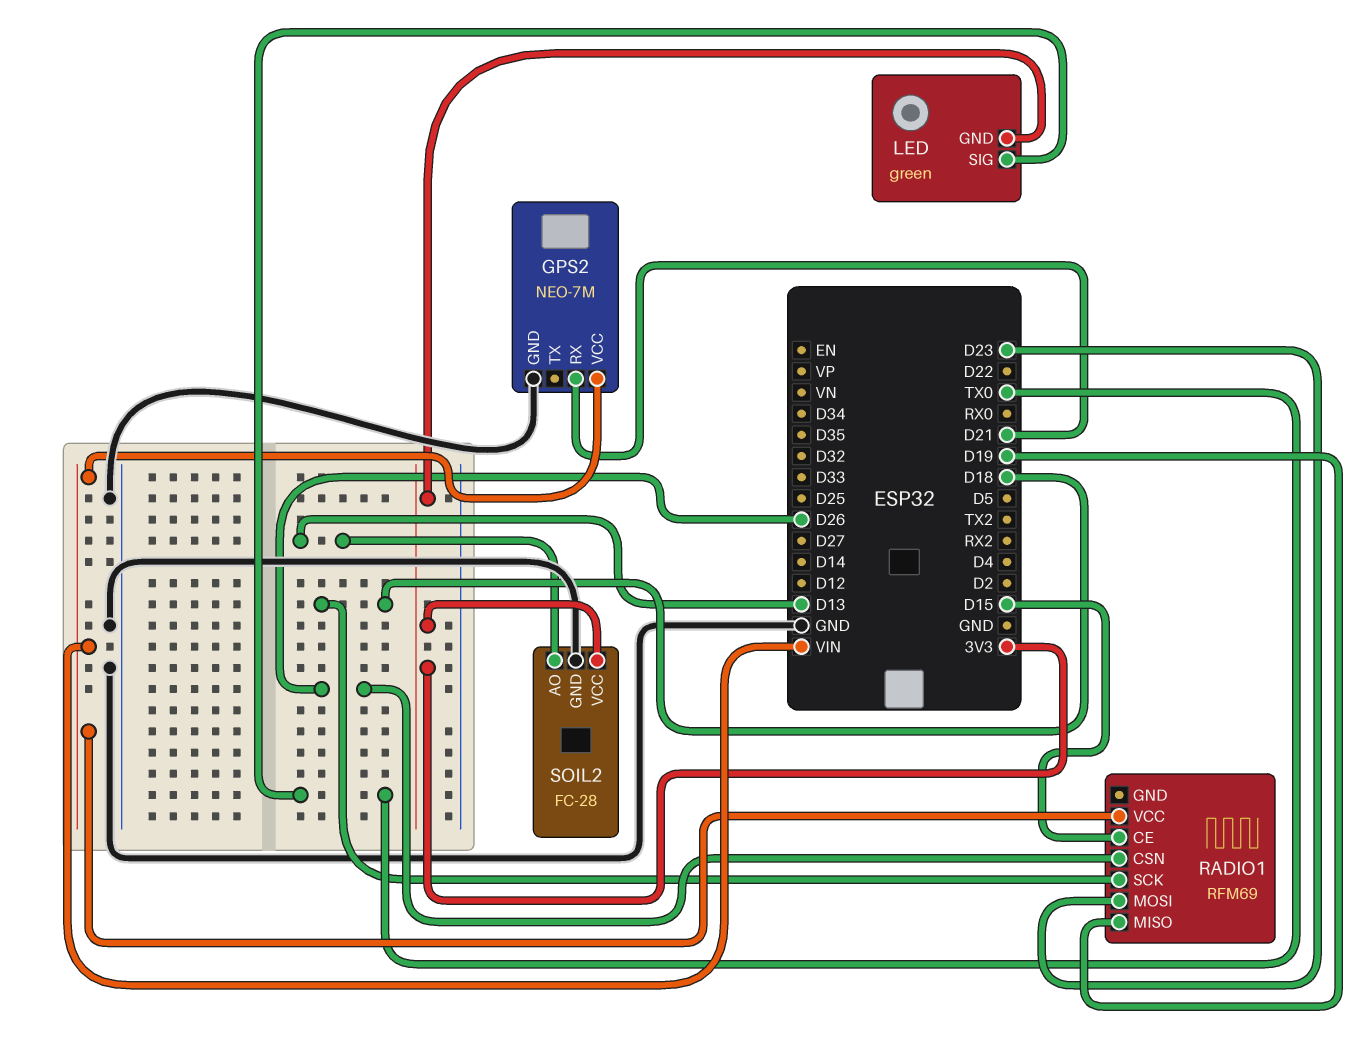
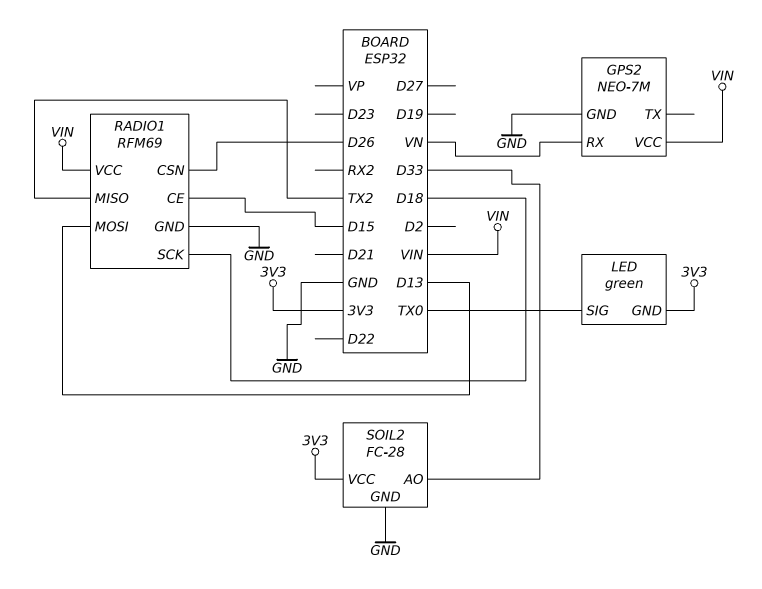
GPS2 pin RX: D21 -> VN
RADIO1 pin GND: none -> GND
RADIO1 pin MISO: D19 -> TX2
RADIO1 pin MOSI: D23 -> D13
SOIL2 pin AO: D13 -> D33

